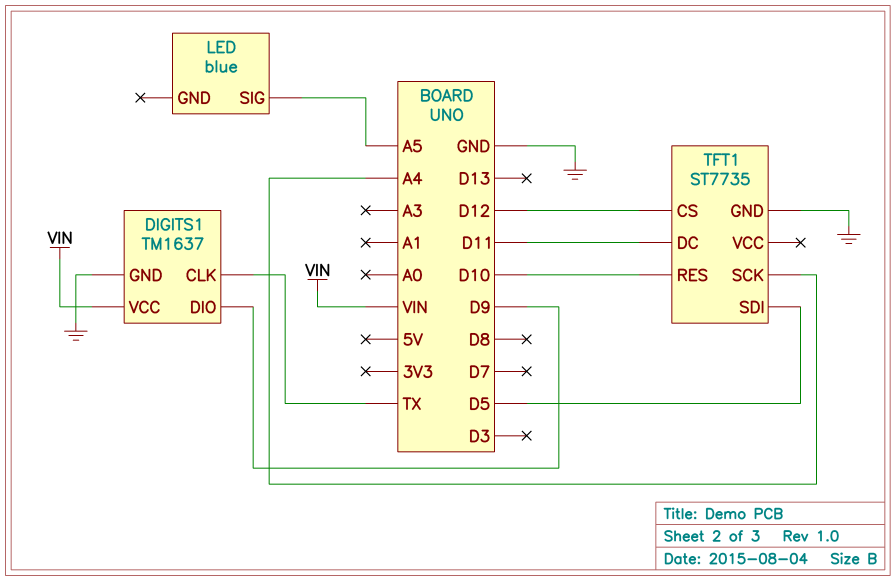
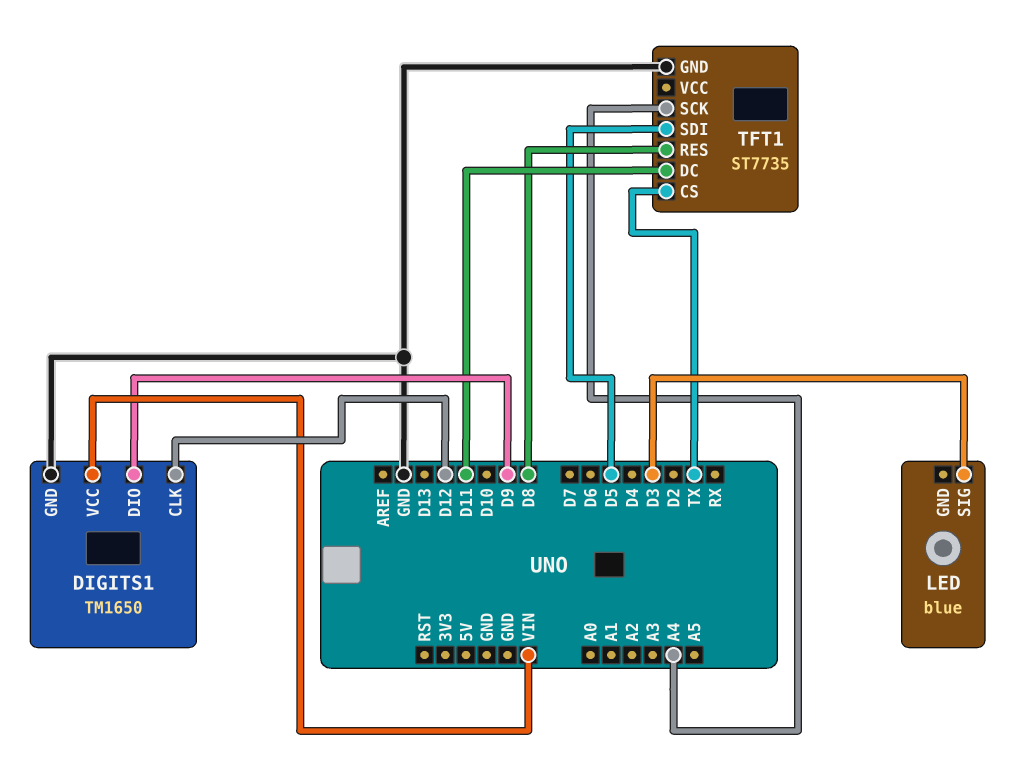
DIGITS1: TM1637 -> TM1650
DIGITS1 pin CLK: TX -> D12
LED pin SIG: A5 -> D3
TFT1 pin CS: D12 -> TX
TFT1 pin RES: D10 -> D8

